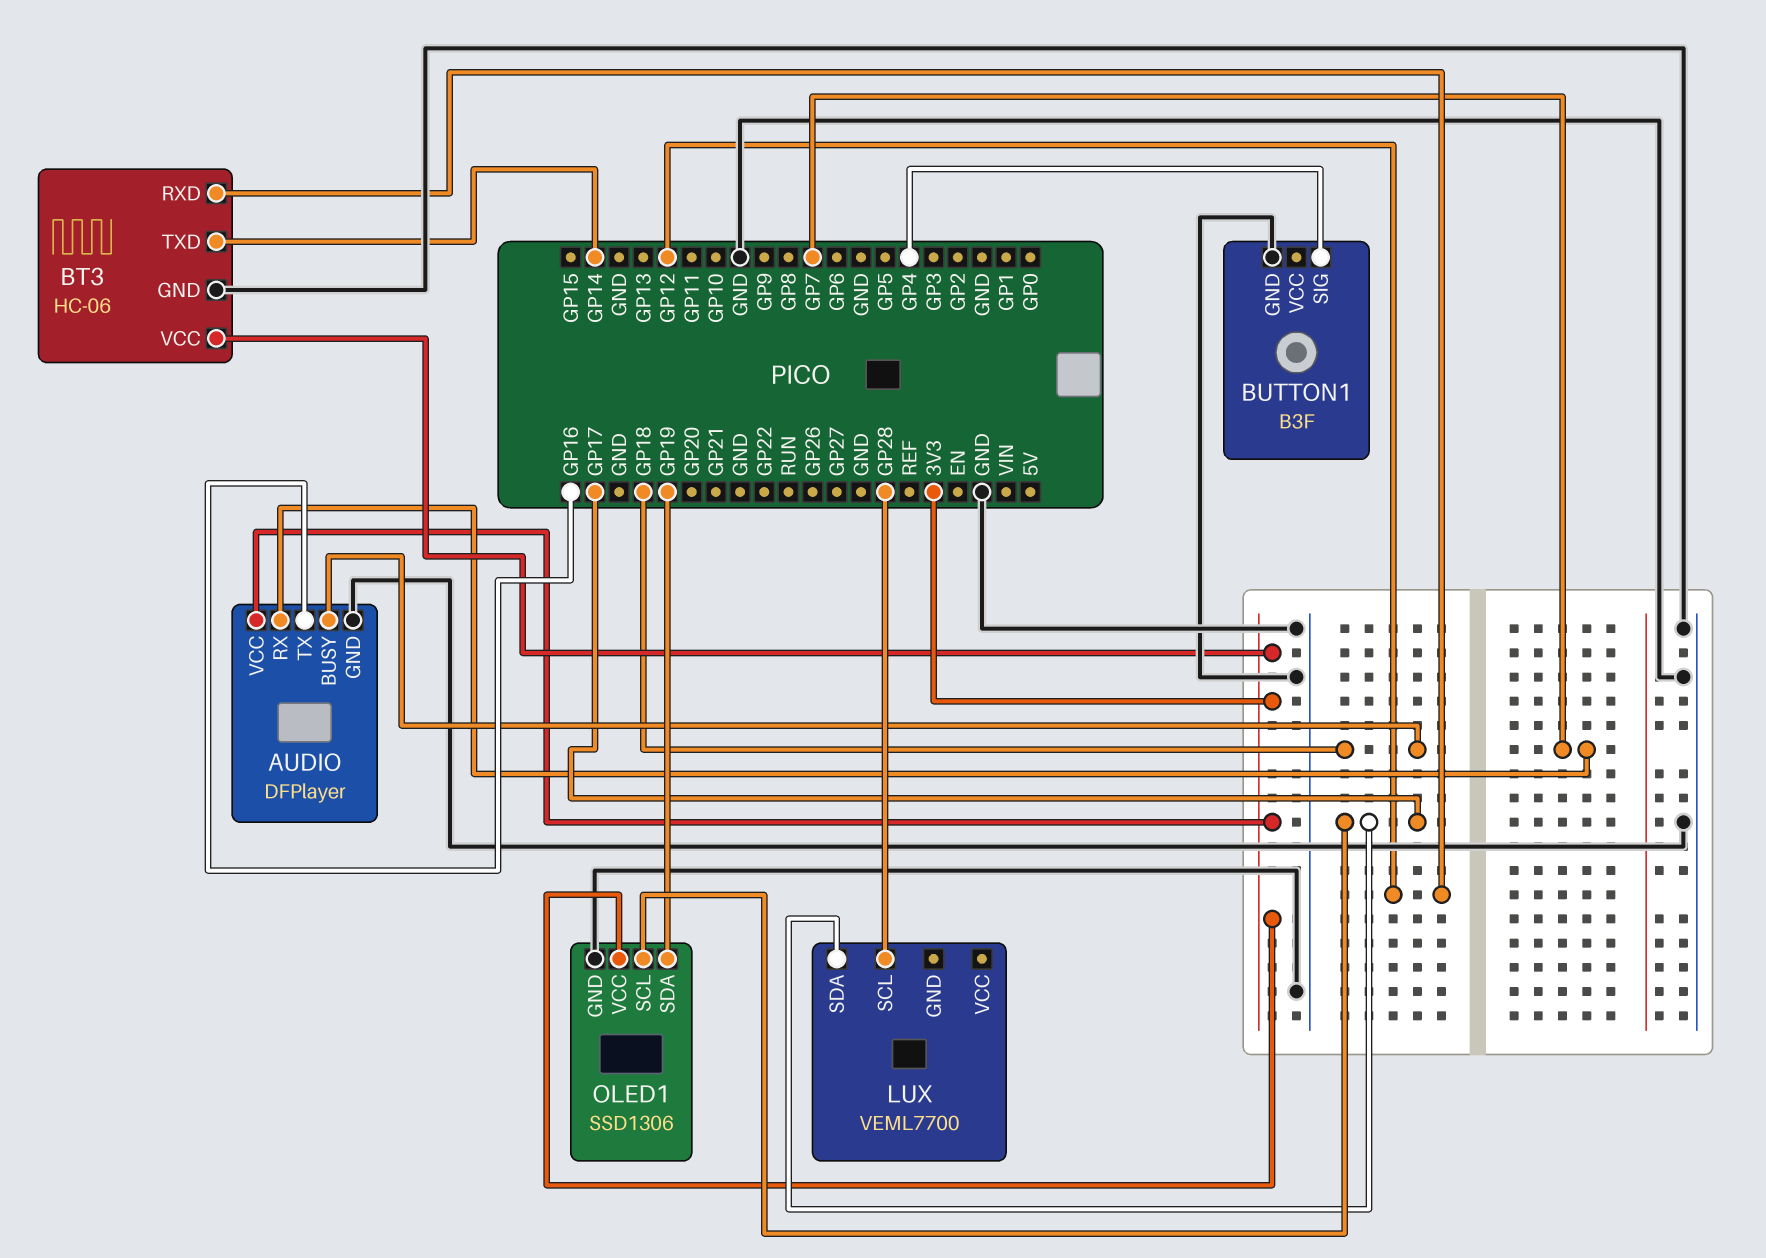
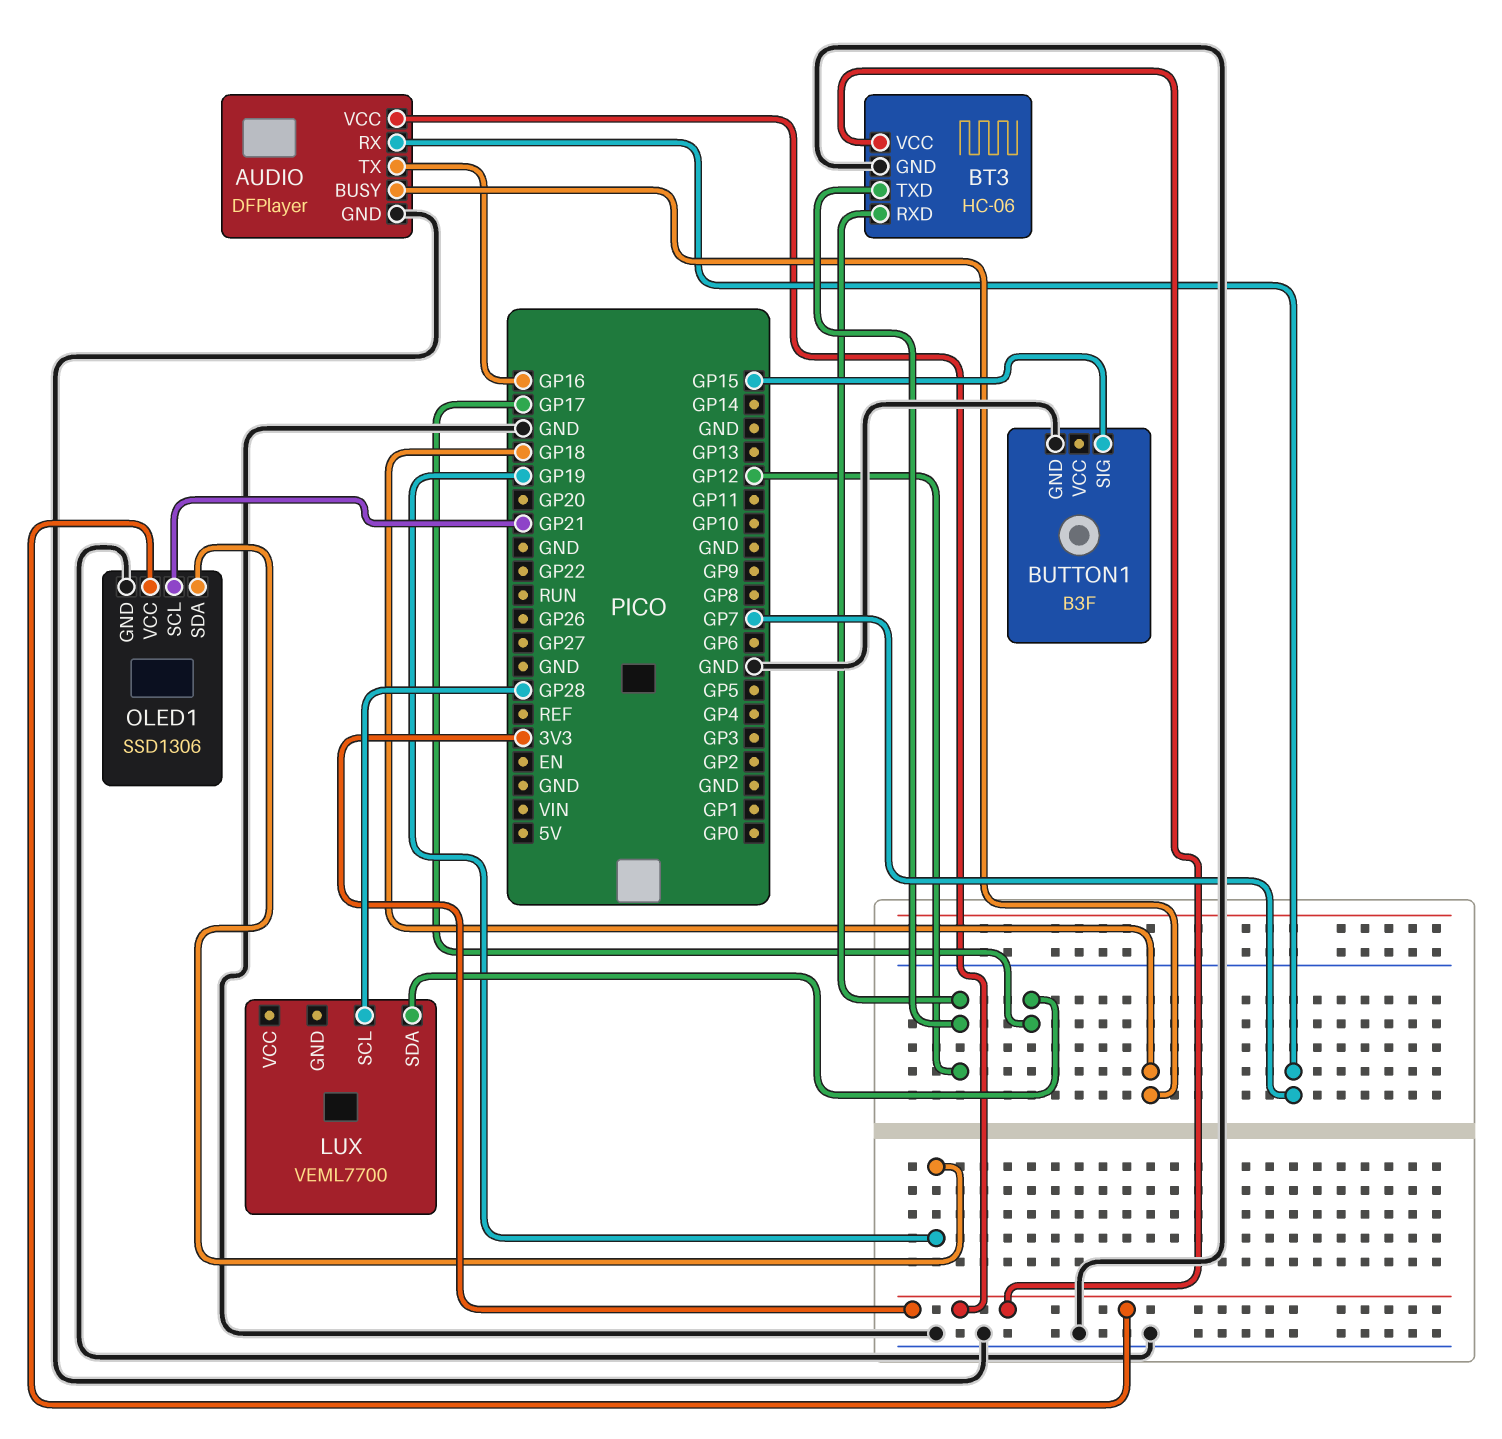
BT3 pin TXD: GP14 -> GP12
BUTTON1 pin SIG: GP4 -> GP15
OLED1 pin SCL: GP17 -> GP21

